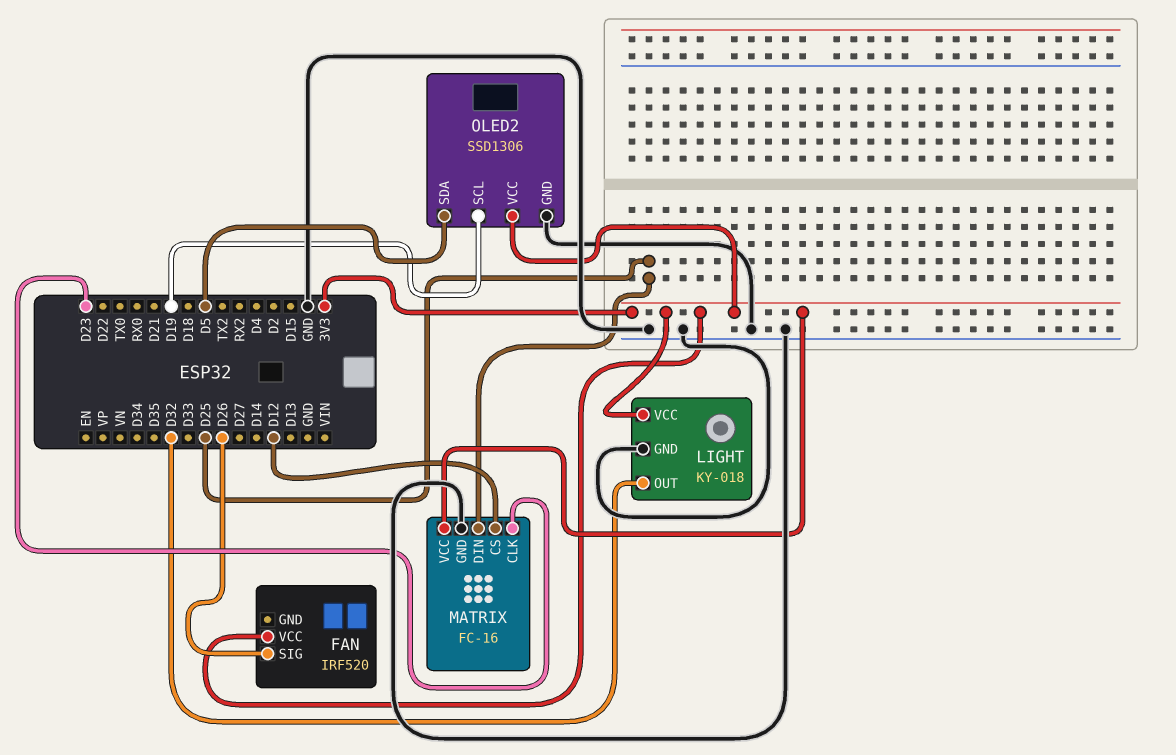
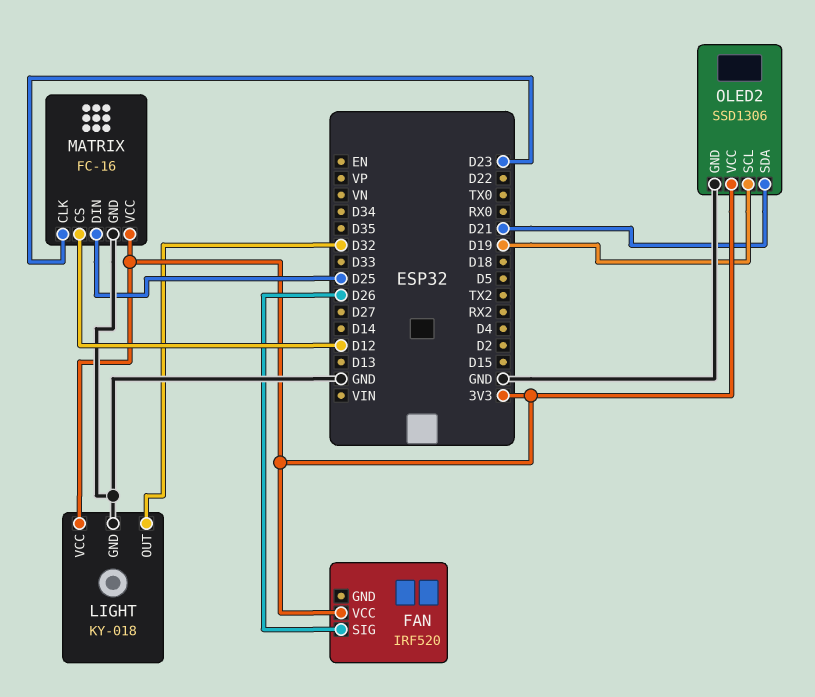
OLED2 pin SDA: D5 -> D21

